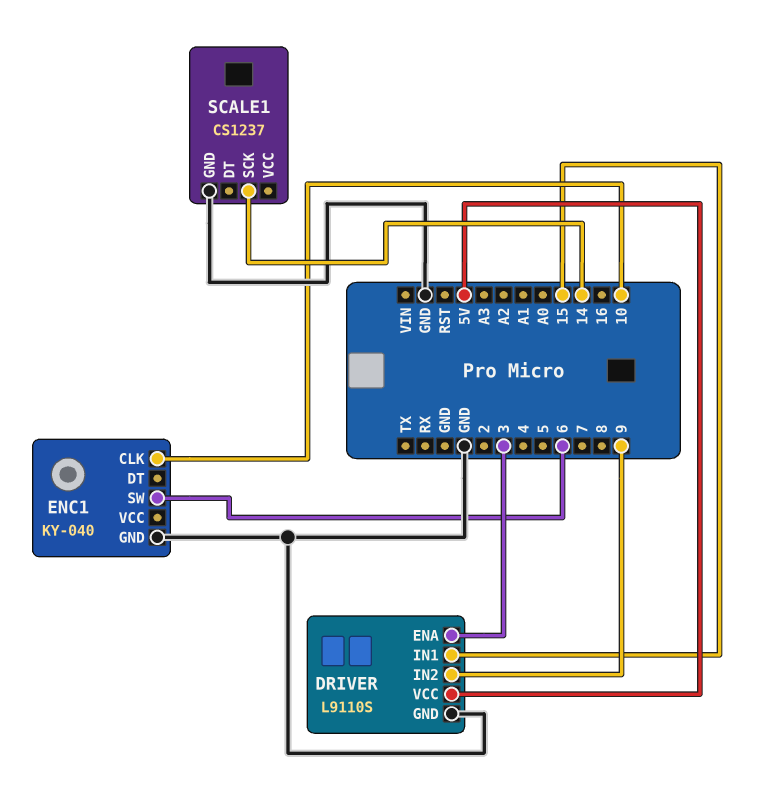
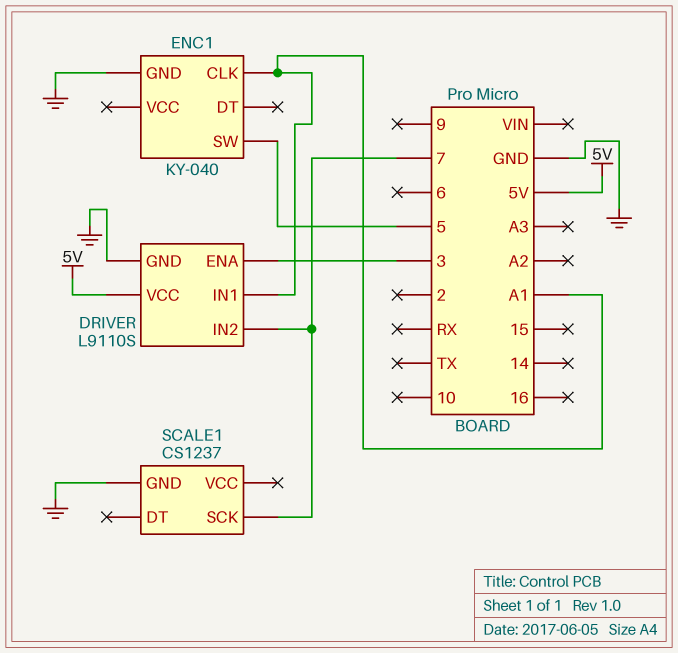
DRIVER pin IN1: 15 -> A1
DRIVER pin IN2: 9 -> 7
ENC1 pin CLK: 10 -> A1
ENC1 pin SW: 6 -> 5
SCALE1 pin SCK: 14 -> 7

